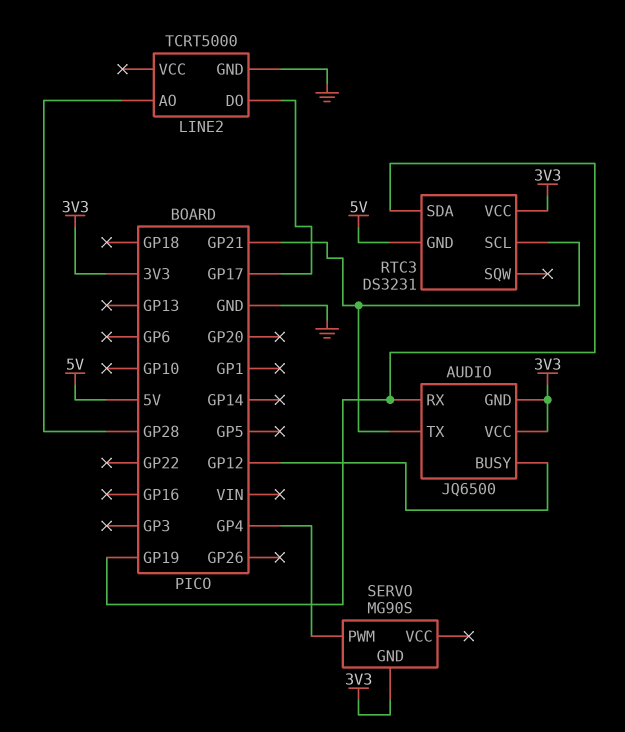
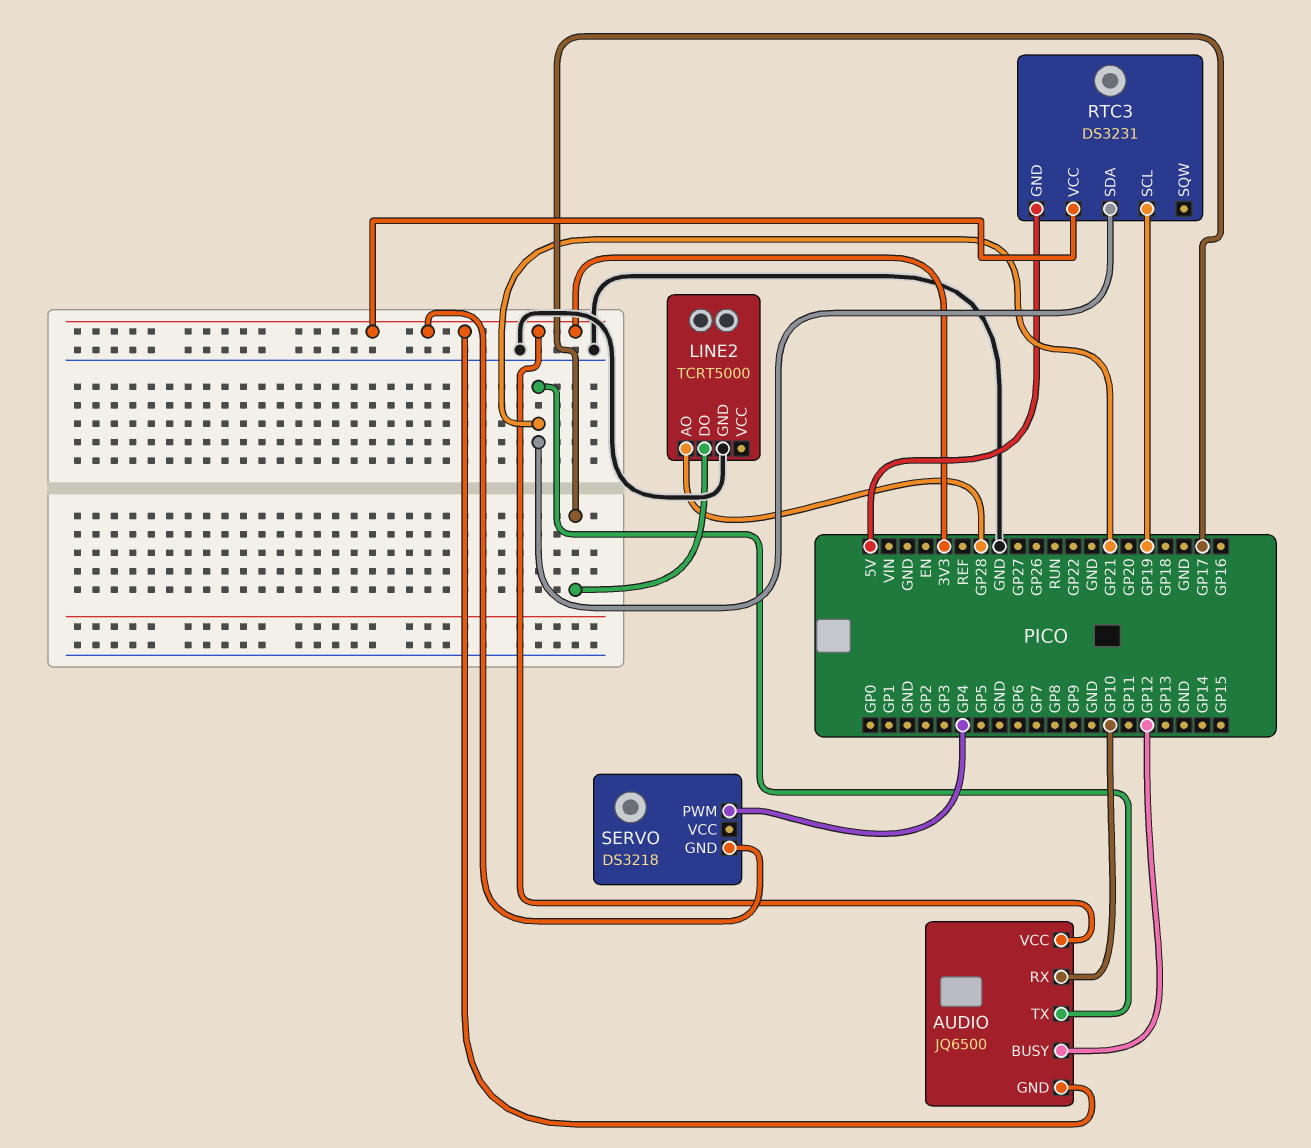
AUDIO pin RX: GP19 -> GP10
RTC3 pin SCL: GP21 -> GP19
RTC3 pin SDA: GP19 -> GP21
SERVO: MG90S -> DS3218

